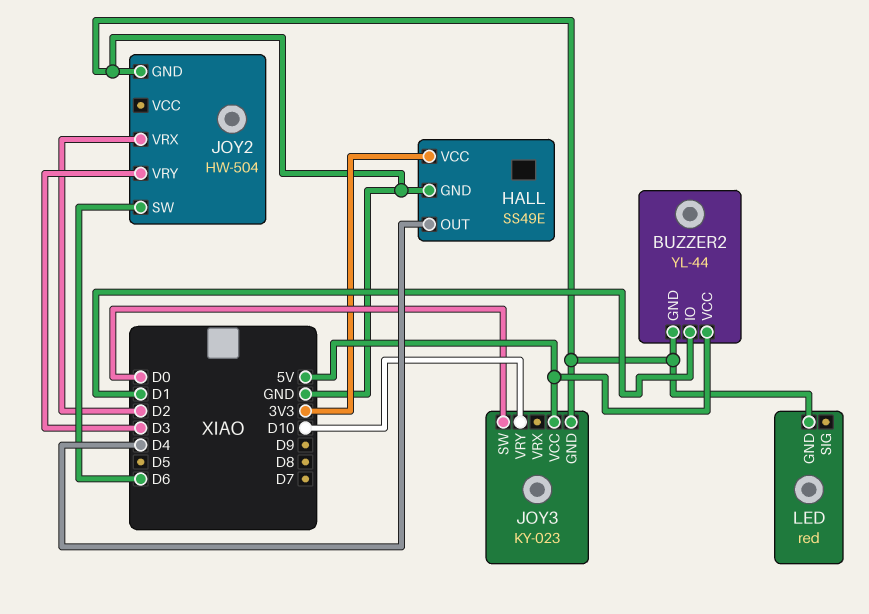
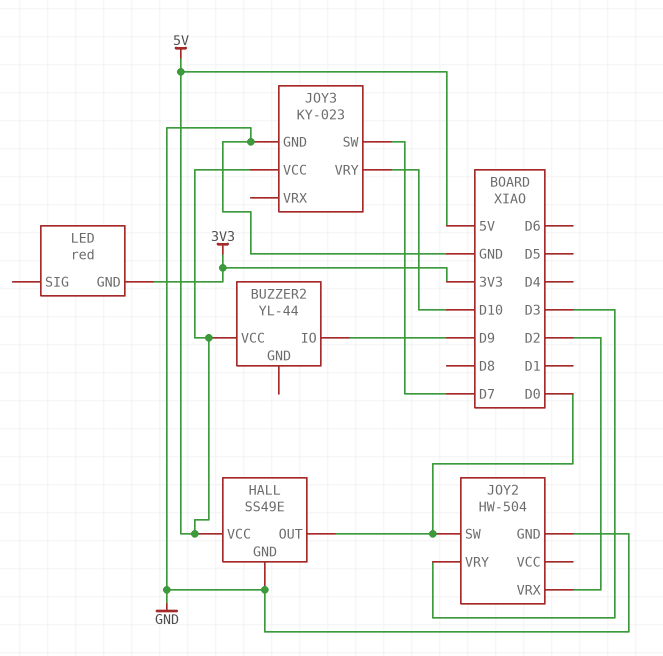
BUZZER2 pin GND: GND -> none
BUZZER2 pin IO: D1 -> D9
HALL pin OUT: D4 -> D0
HALL pin VCC: 3V3 -> 5V
JOY2 pin SW: D6 -> D0
JOY3 pin SW: D0 -> D7
LED pin GND: GND -> 3V3

